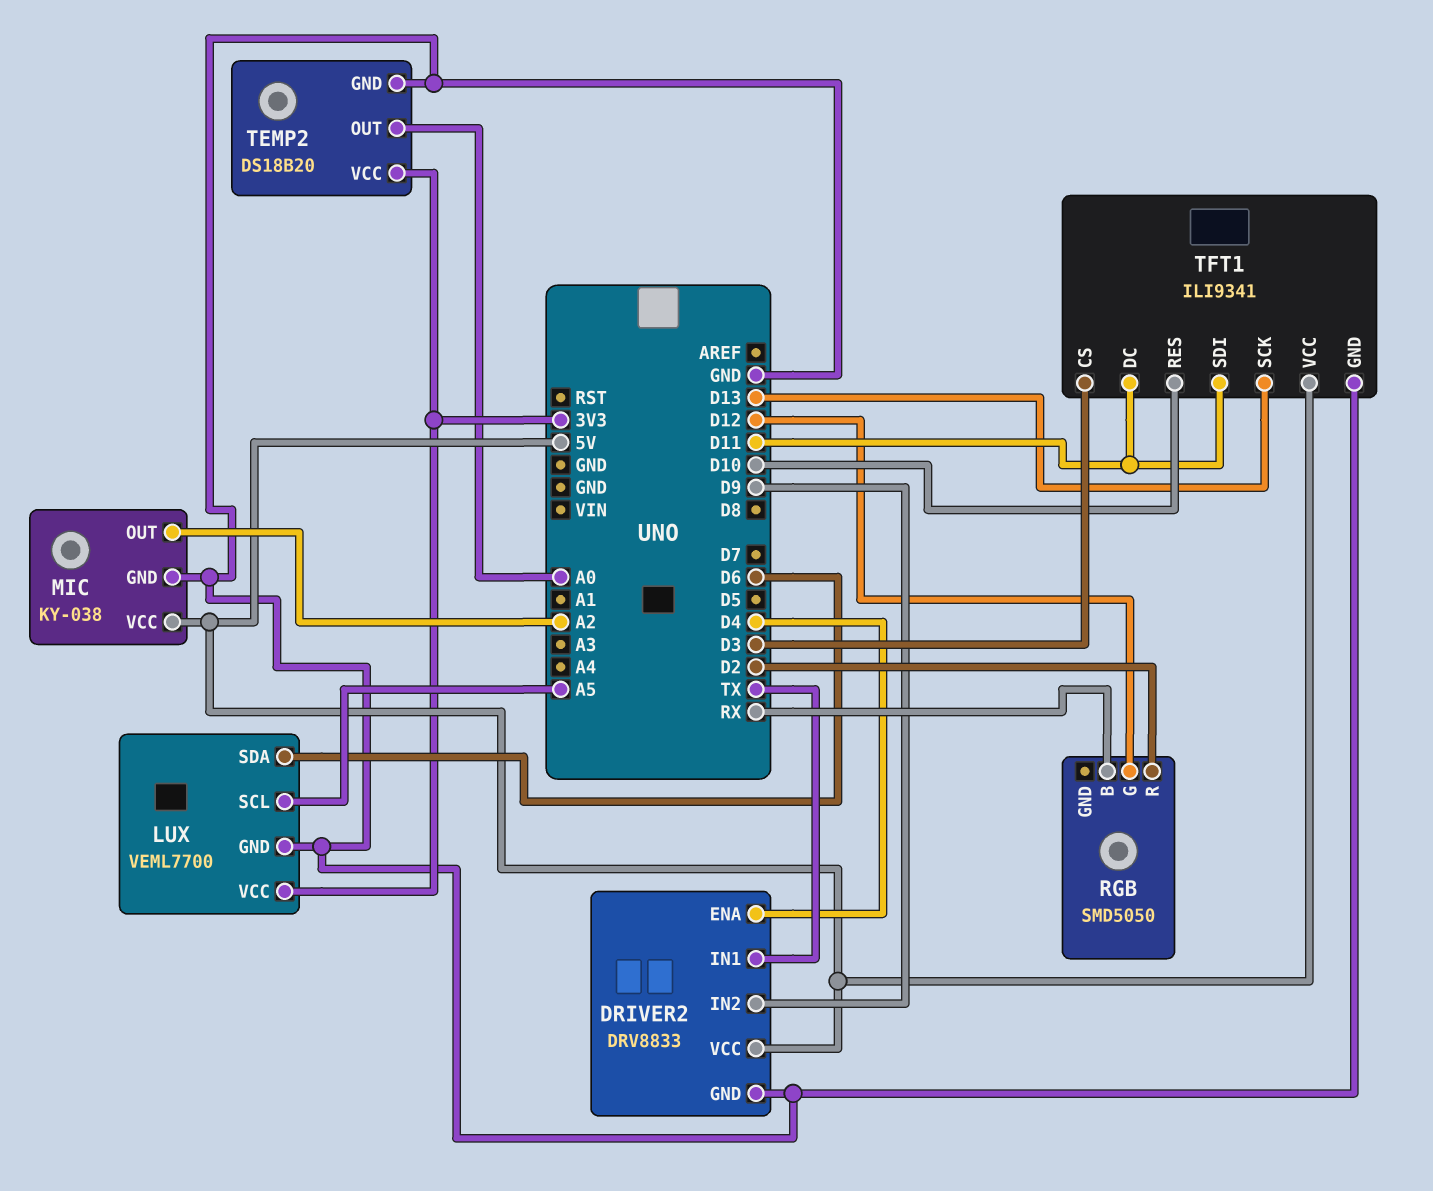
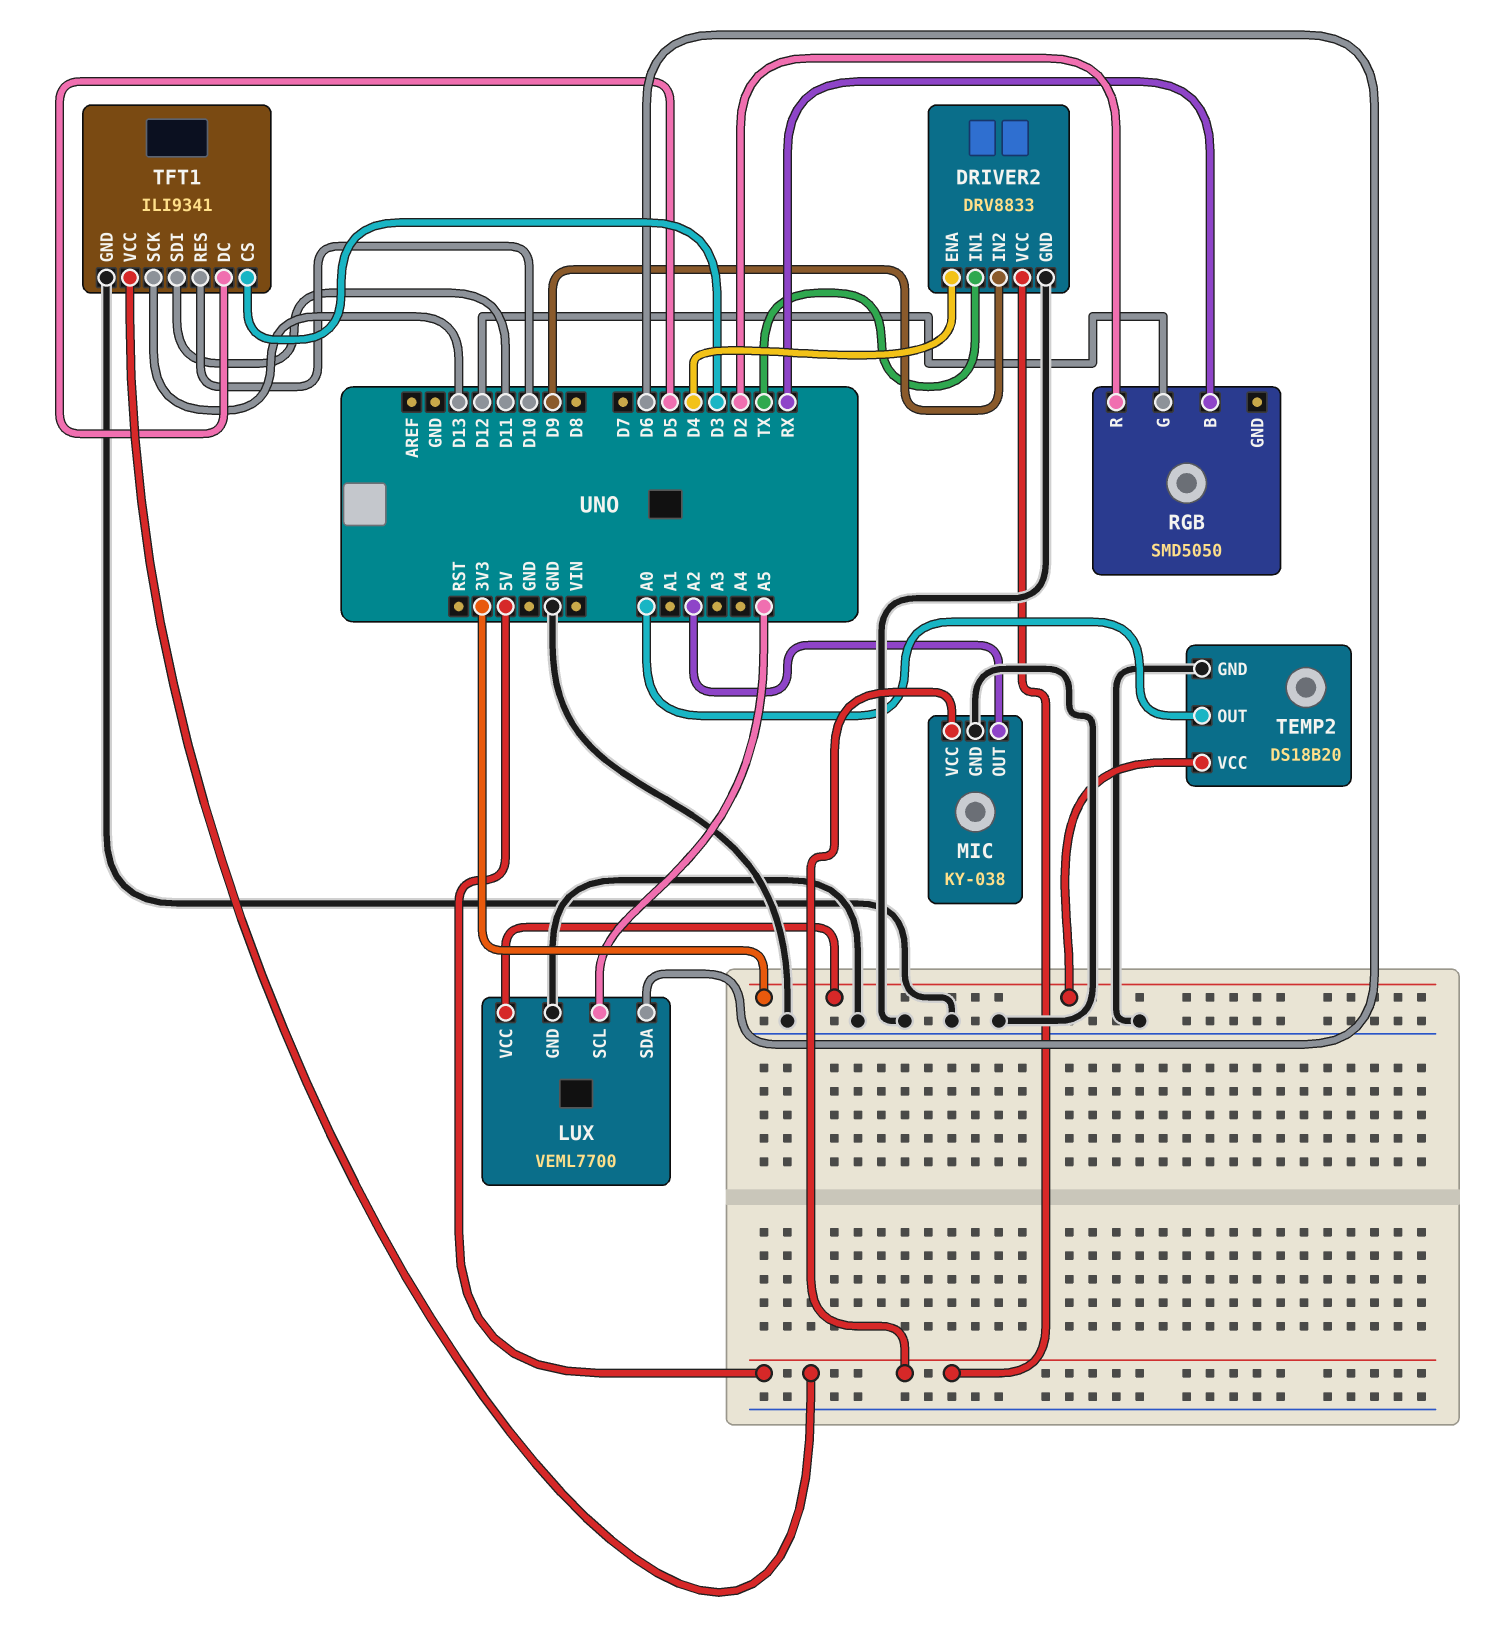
TFT1 pin DC: D11 -> D5

